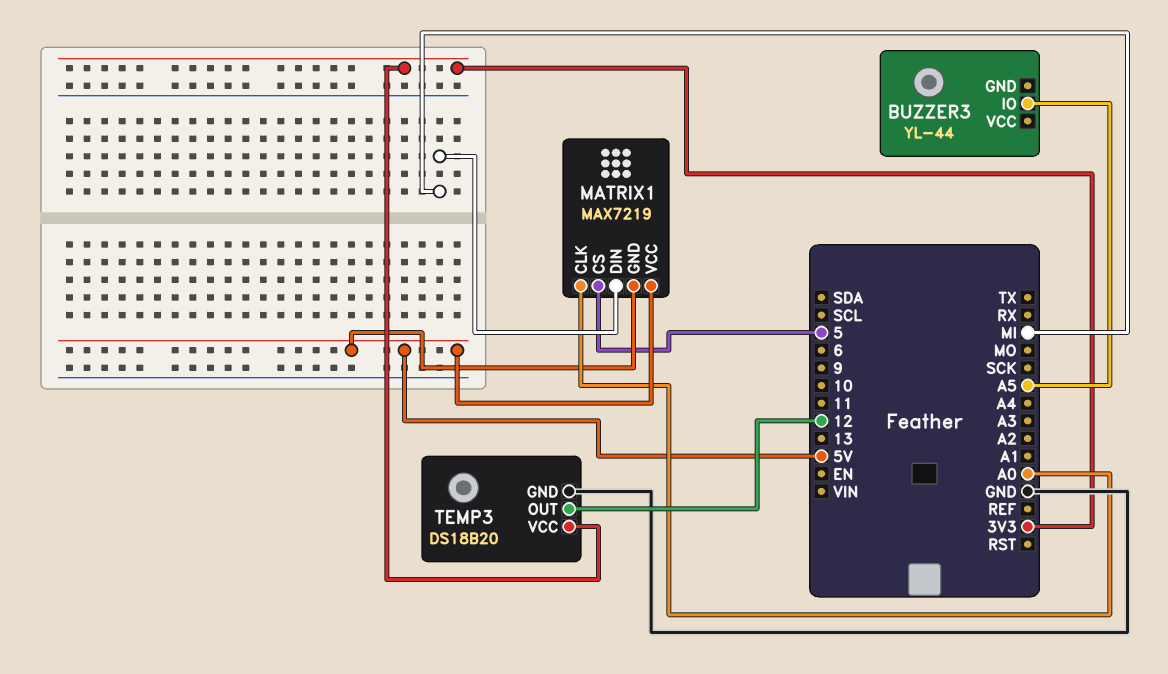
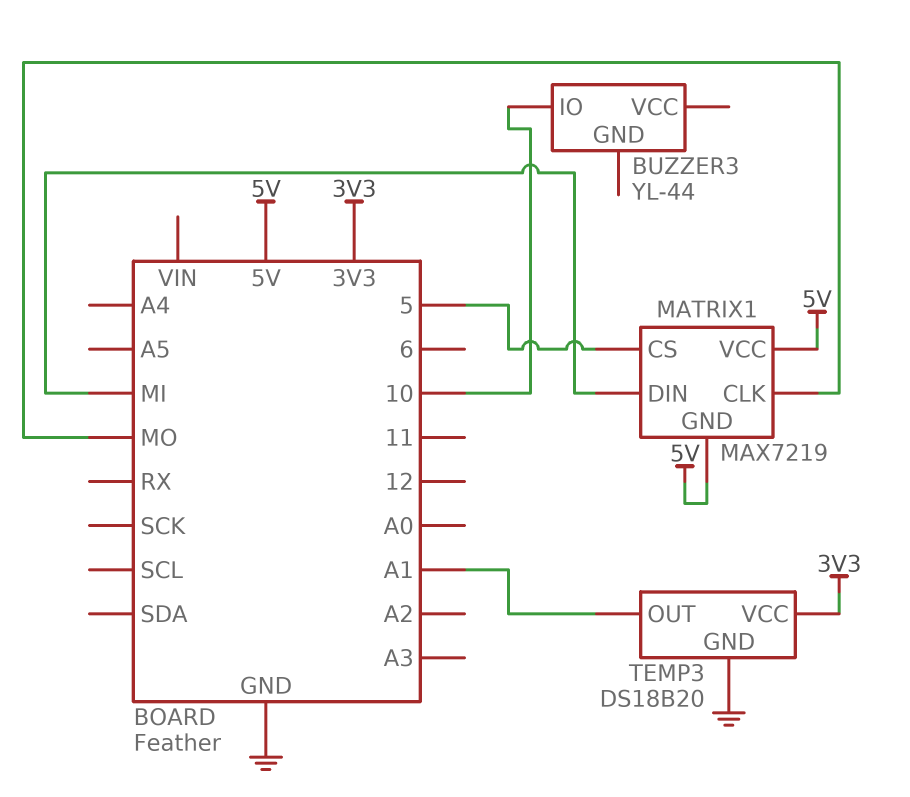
BUZZER3 pin IO: A5 -> 10
MATRIX1 pin CLK: A0 -> MO
TEMP3 pin OUT: 12 -> A1

